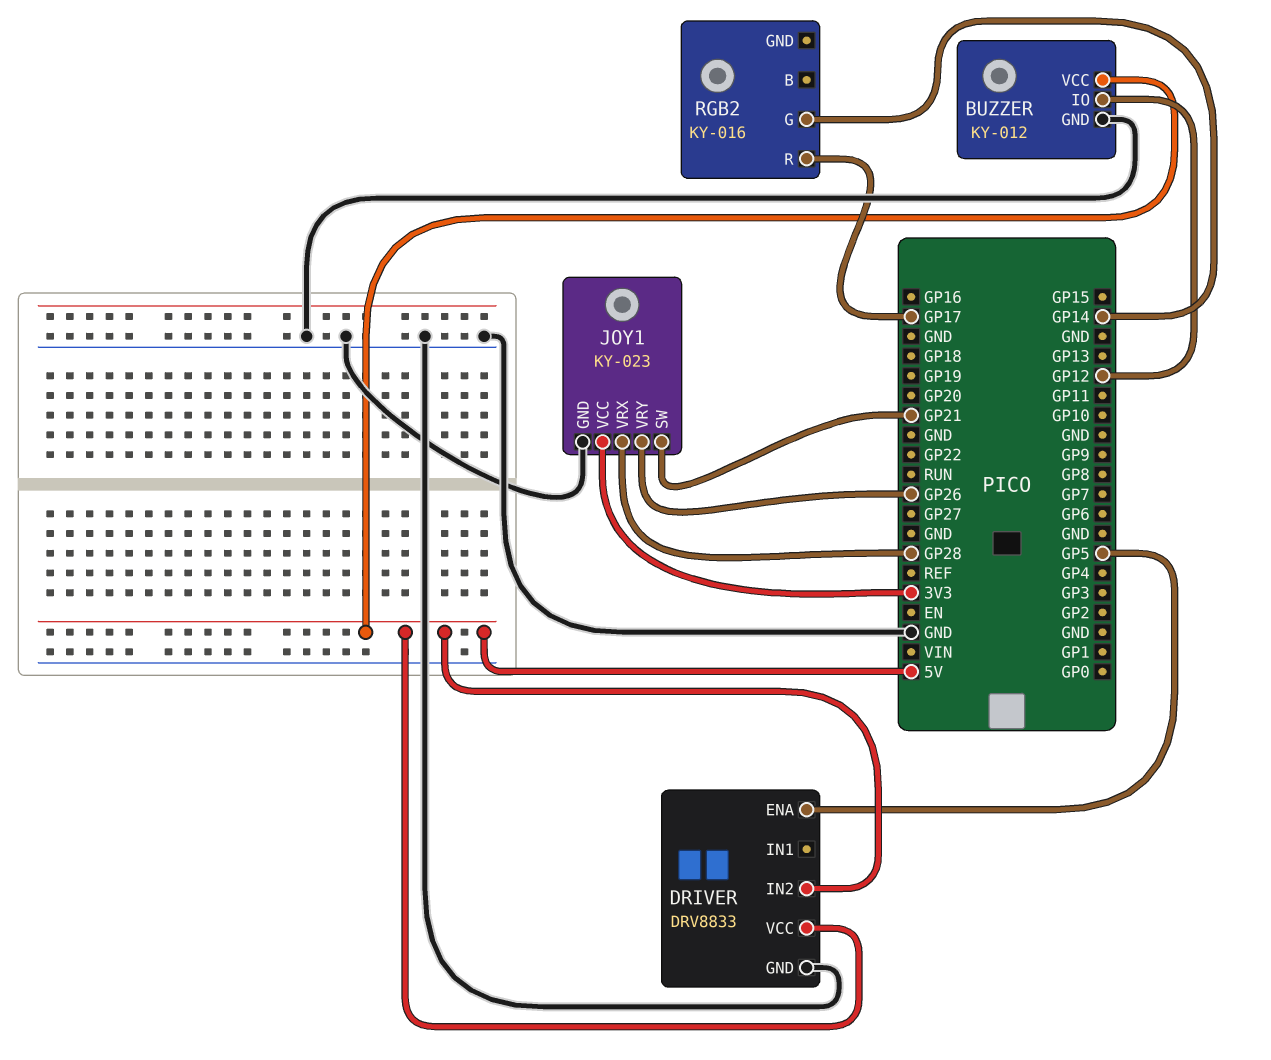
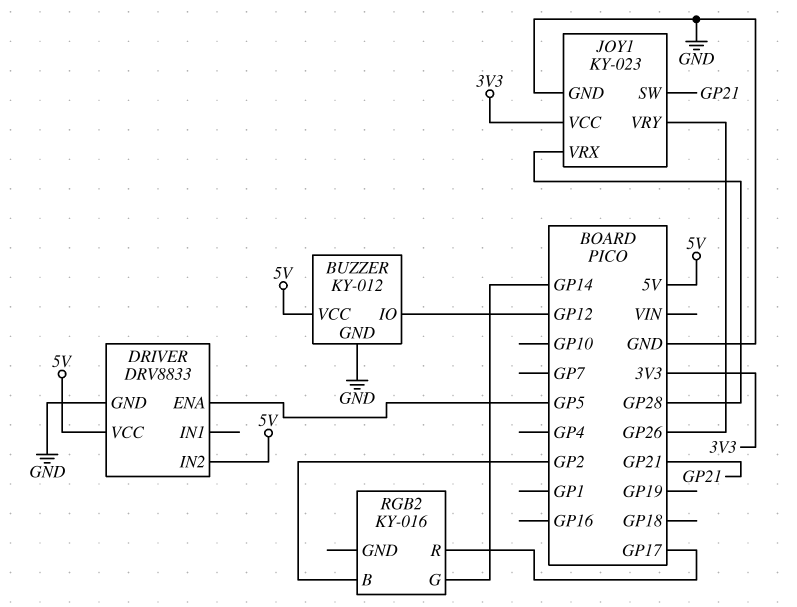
RGB2 pin B: none -> GP2

